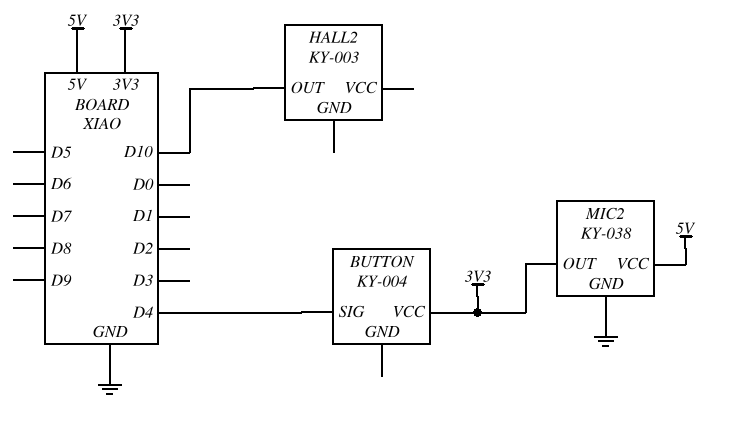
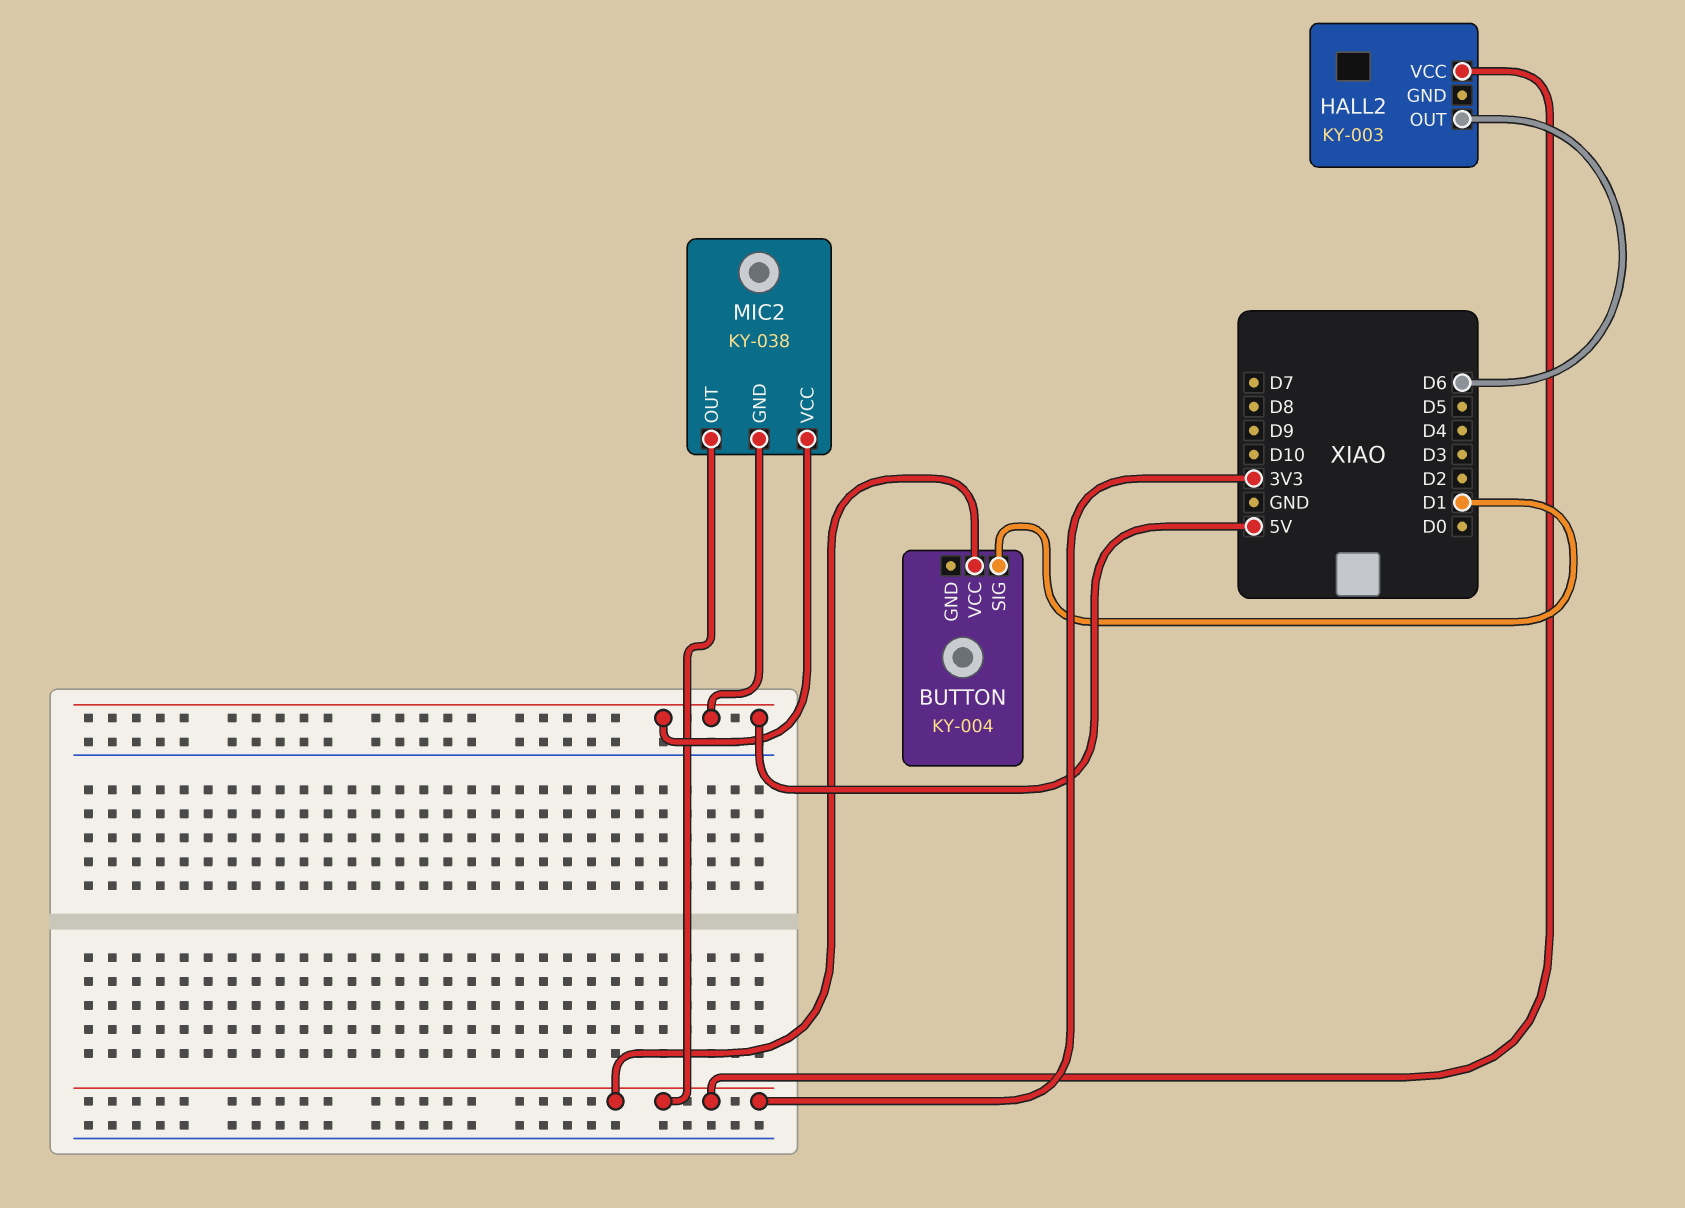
BUTTON pin SIG: D4 -> D1
HALL2 pin OUT: D10 -> D6
HALL2 pin VCC: none -> 3V3
MIC2 pin GND: GND -> 5V

